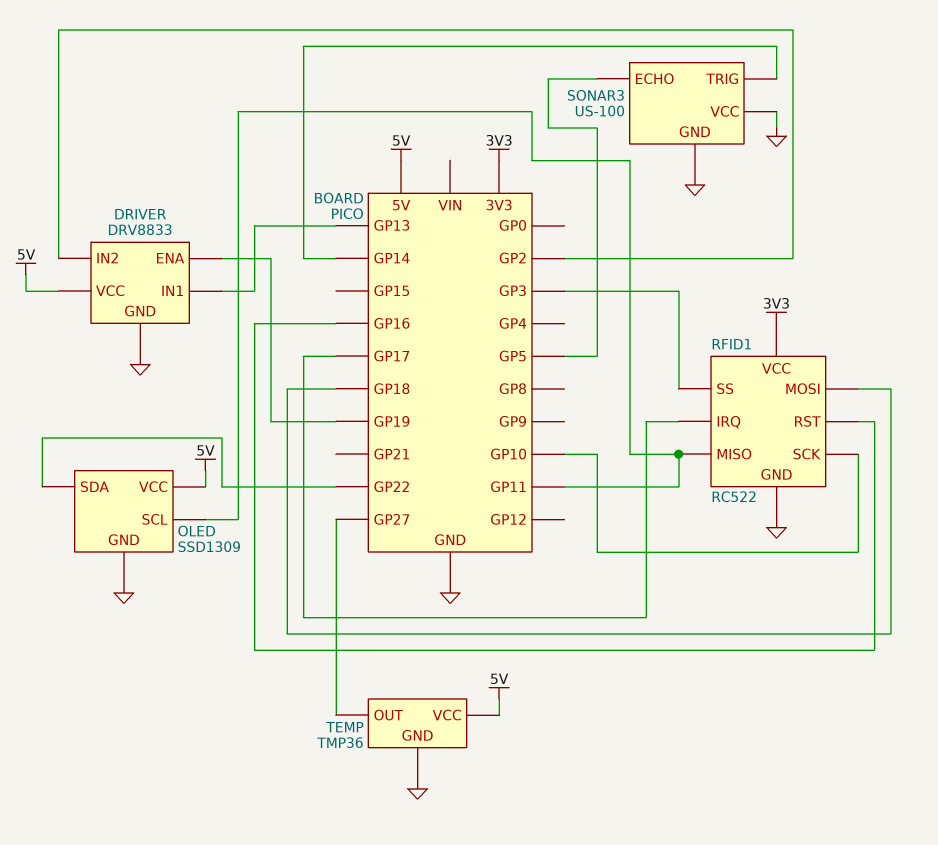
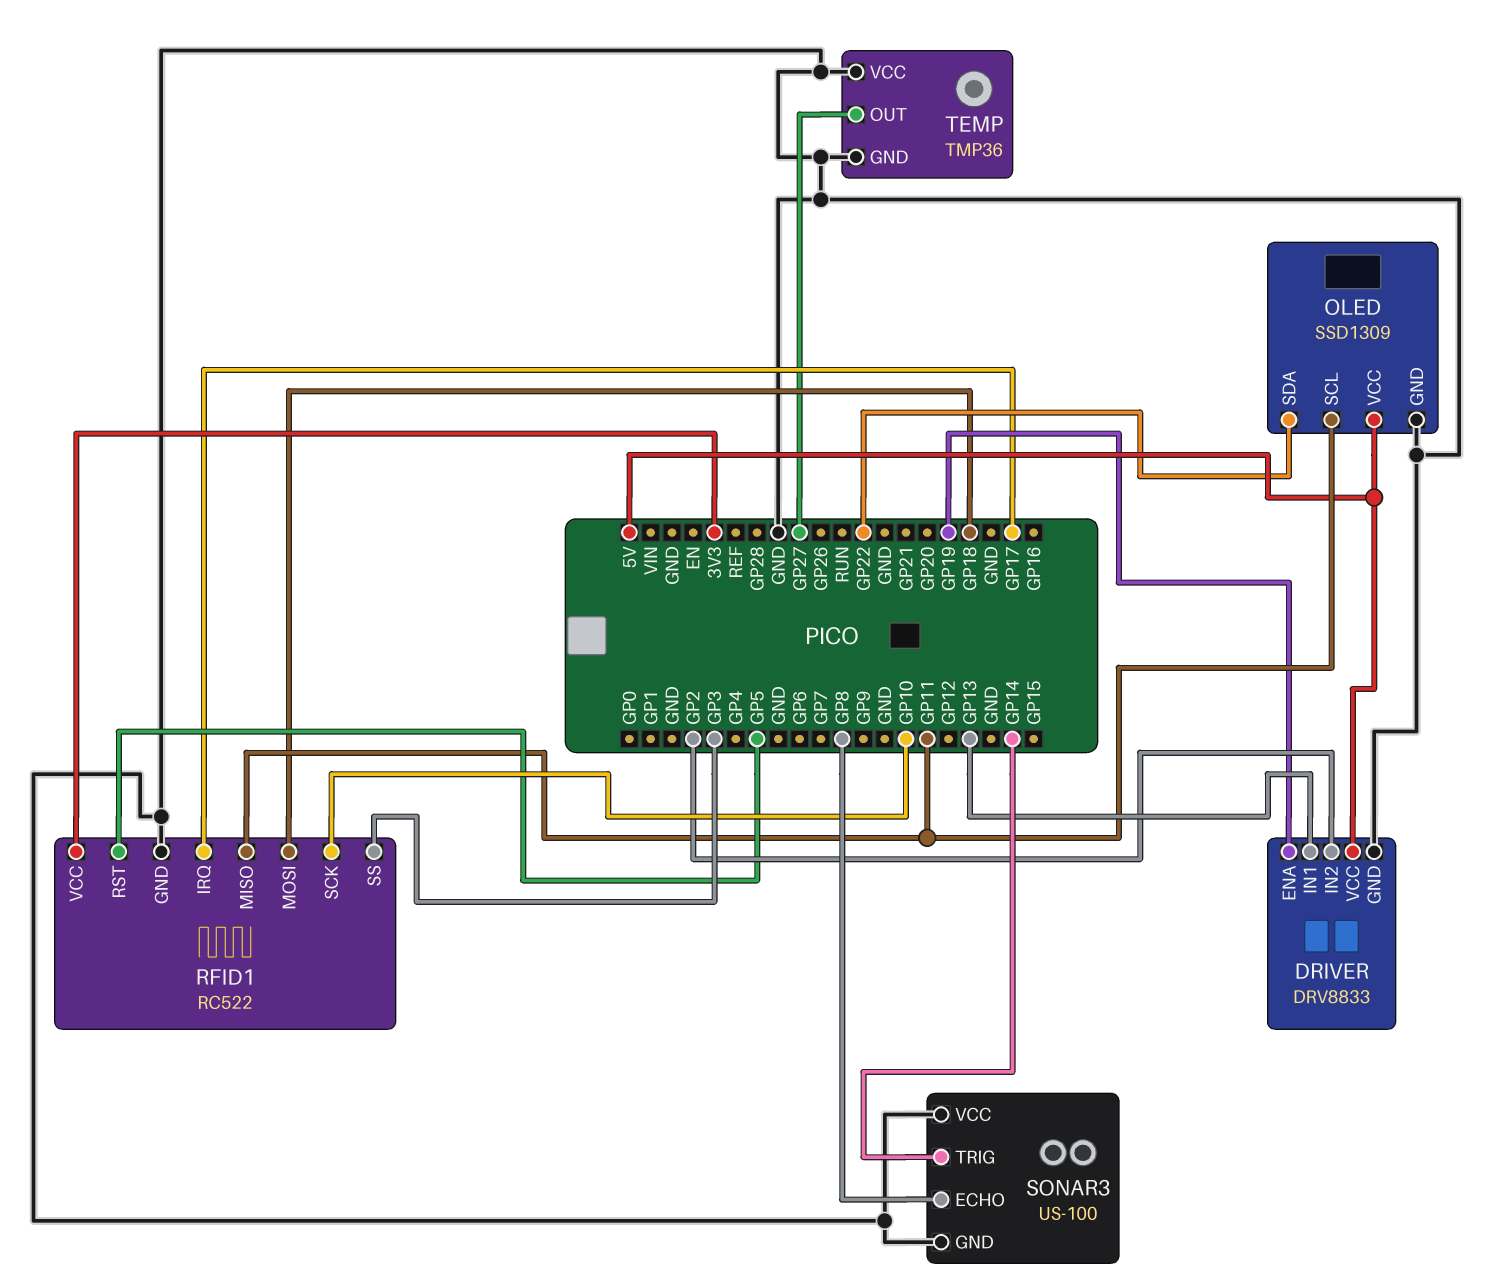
RFID1 pin RST: GP16 -> GP5
SONAR3 pin ECHO: GP5 -> GP8
TEMP pin VCC: 5V -> GND

